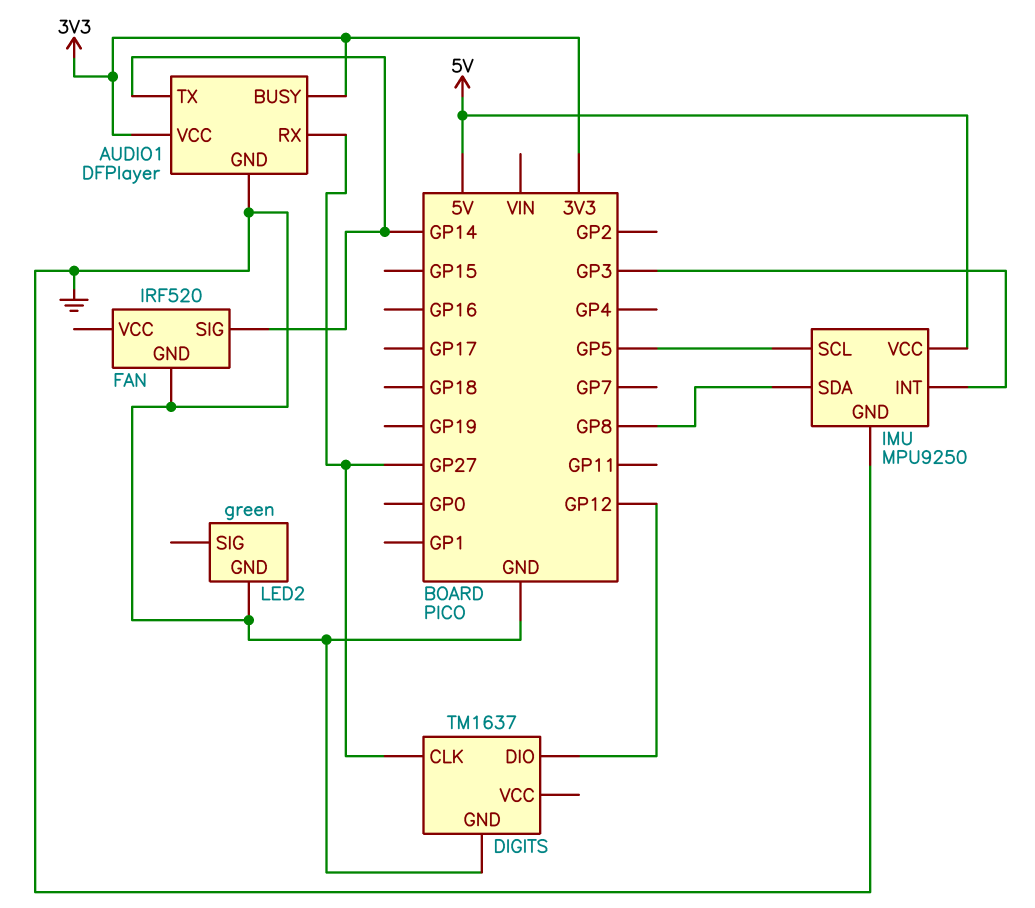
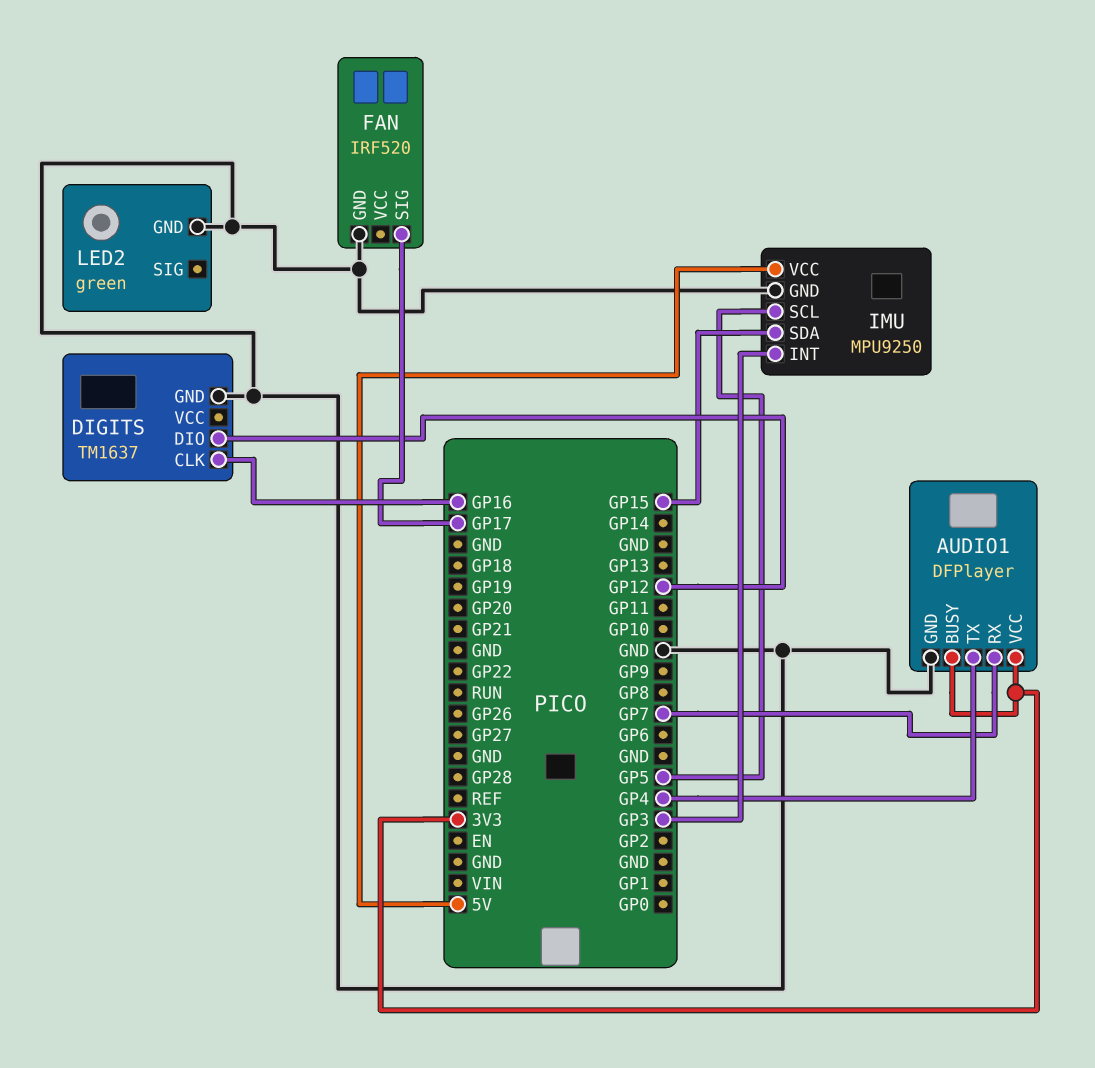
AUDIO1 pin RX: GP27 -> GP7
AUDIO1 pin TX: GP14 -> GP4
DIGITS pin CLK: GP27 -> GP16
FAN pin SIG: GP14 -> GP17
IMU pin SDA: GP8 -> GP15

